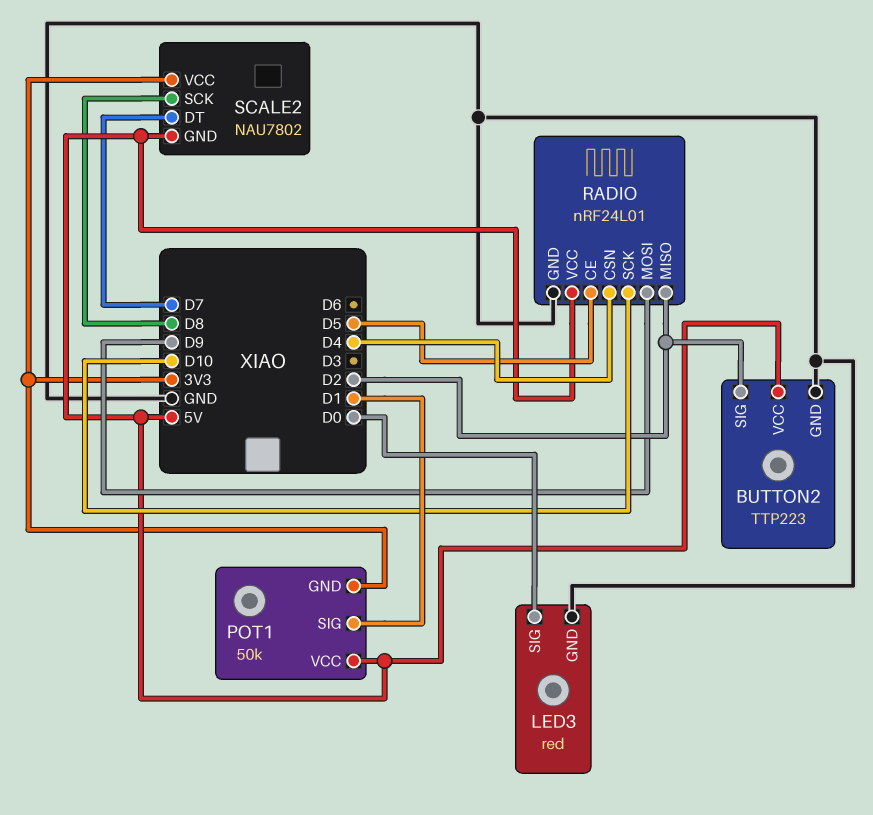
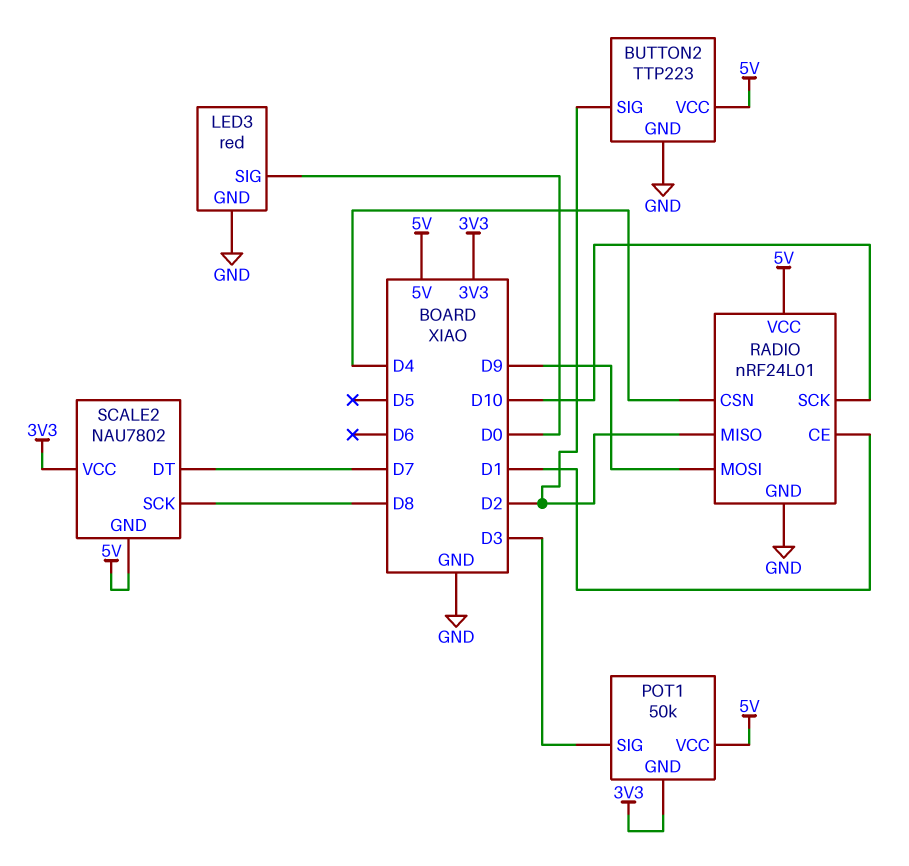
POT1 pin SIG: D1 -> D3
RADIO pin CE: D5 -> D1

